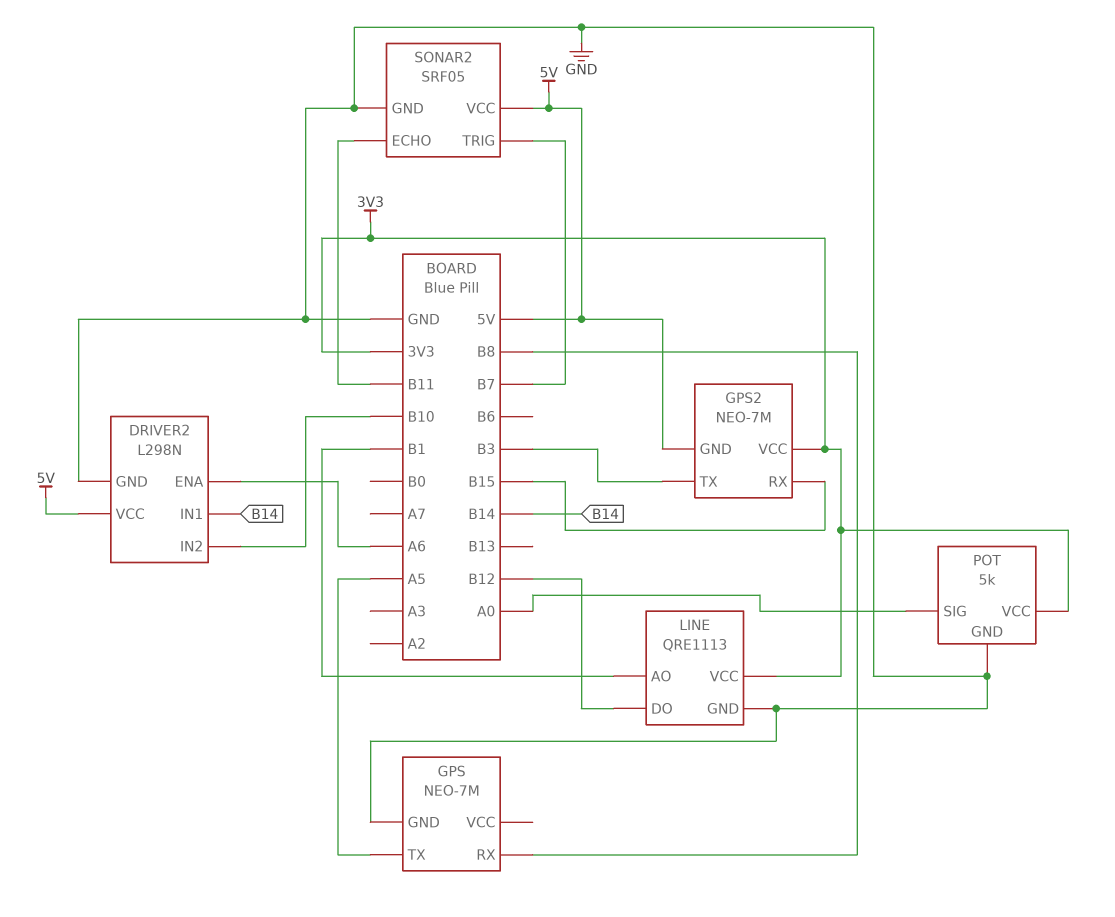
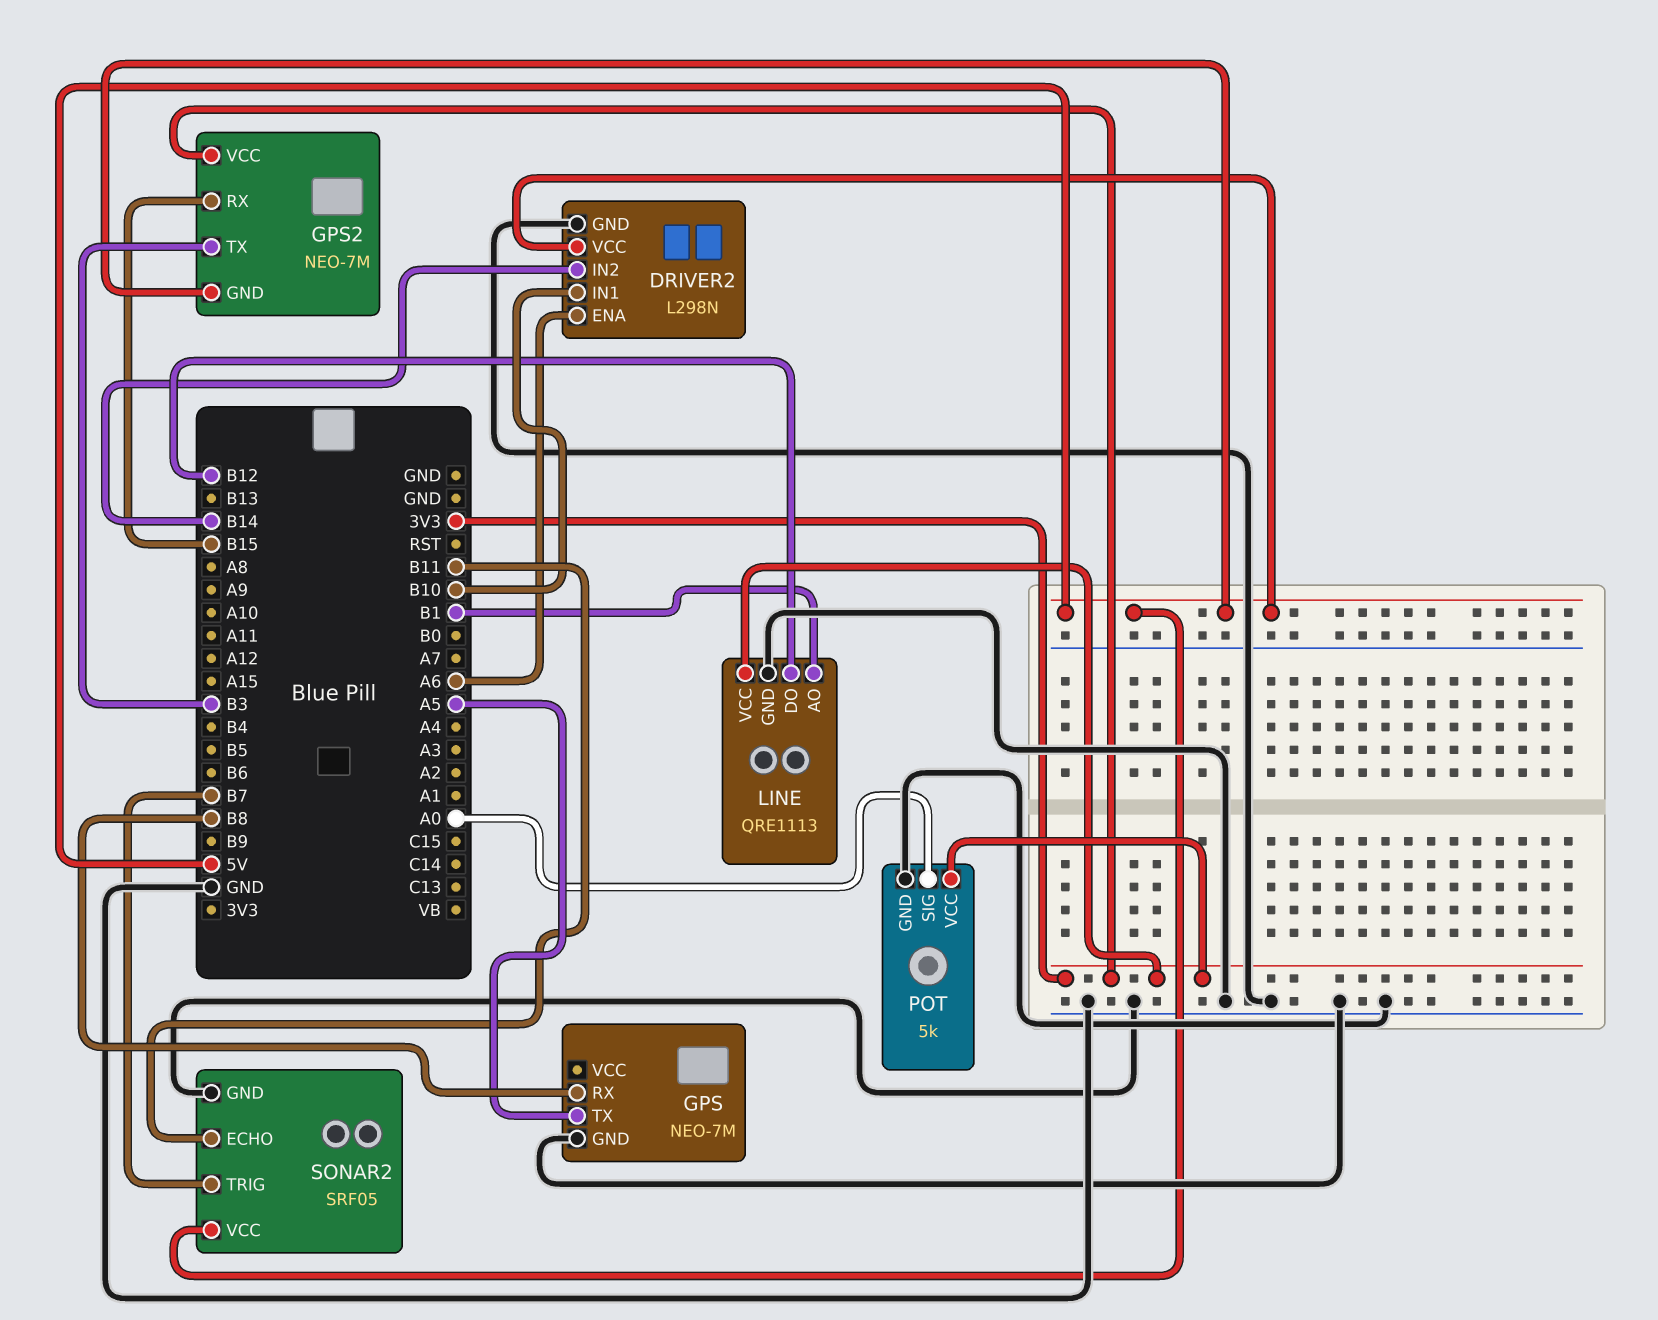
DRIVER2 pin IN1: B14 -> B10
DRIVER2 pin IN2: B10 -> B14

